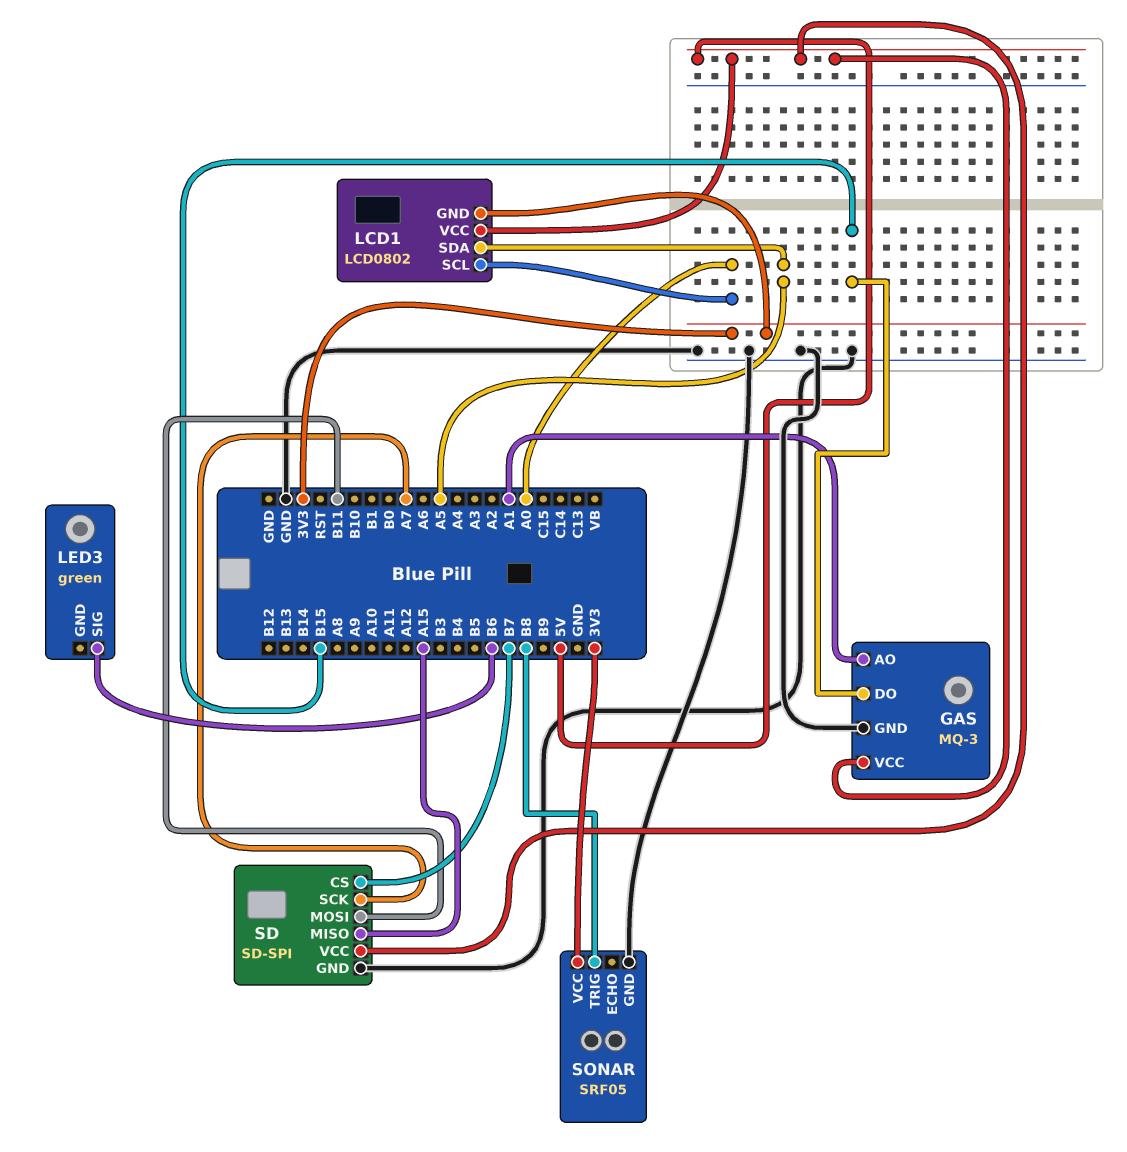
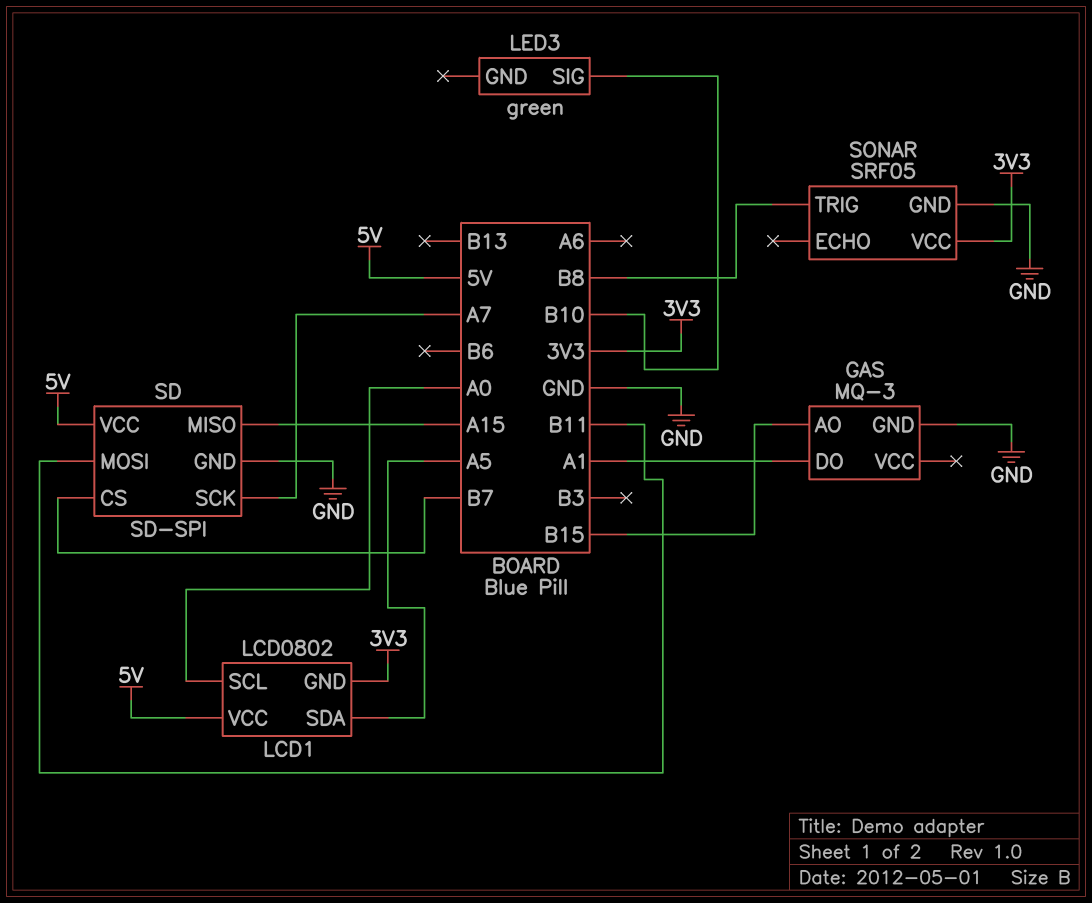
GAS pin AO: A1 -> B15
GAS pin DO: B15 -> A1
GAS pin VCC: 5V -> none
LED3 pin SIG: B6 -> B10

